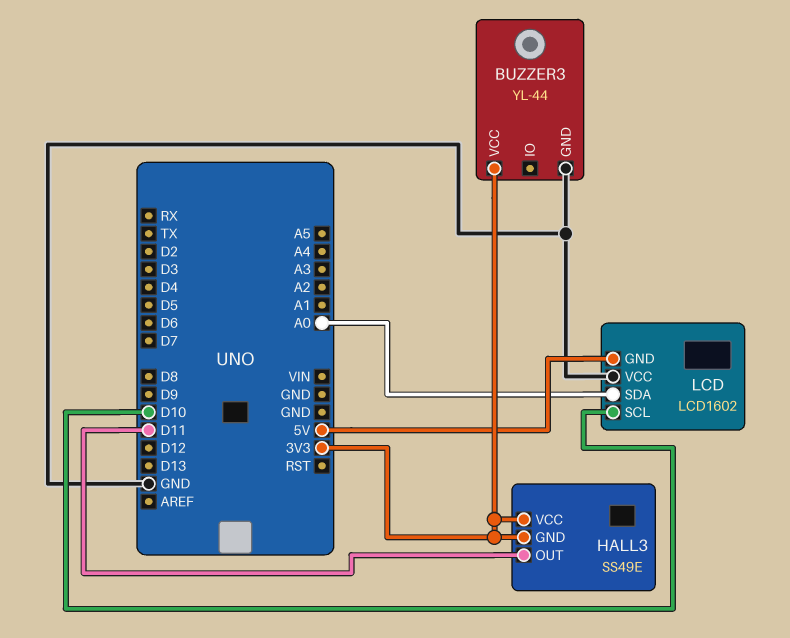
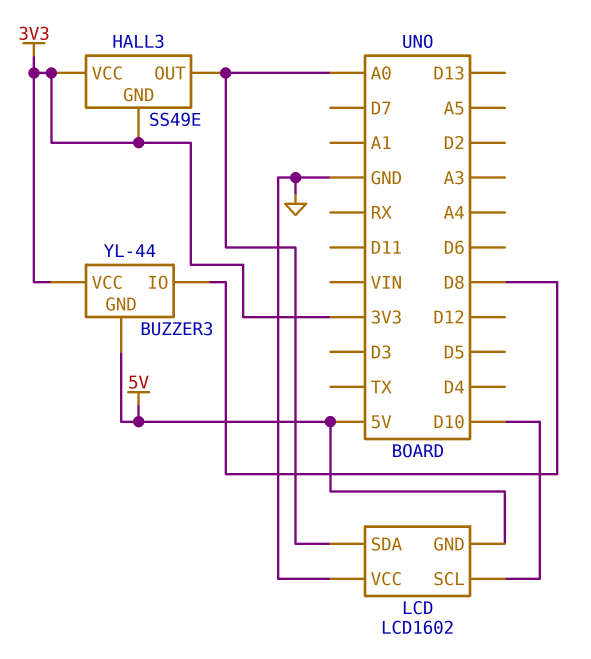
BUZZER3 pin GND: GND -> 5V
BUZZER3 pin IO: none -> D8
HALL3 pin OUT: D11 -> A0

